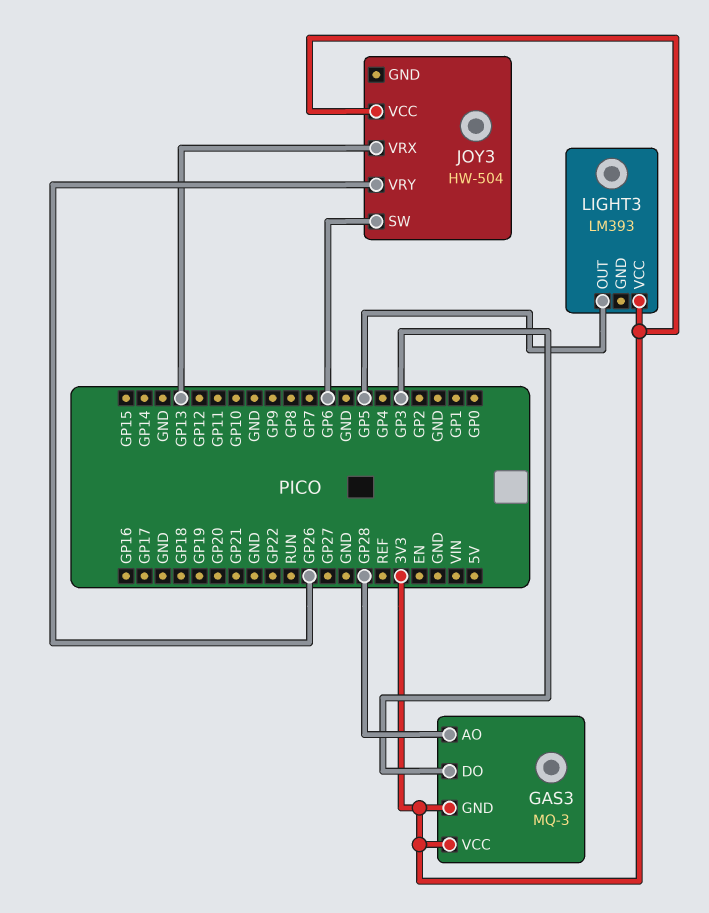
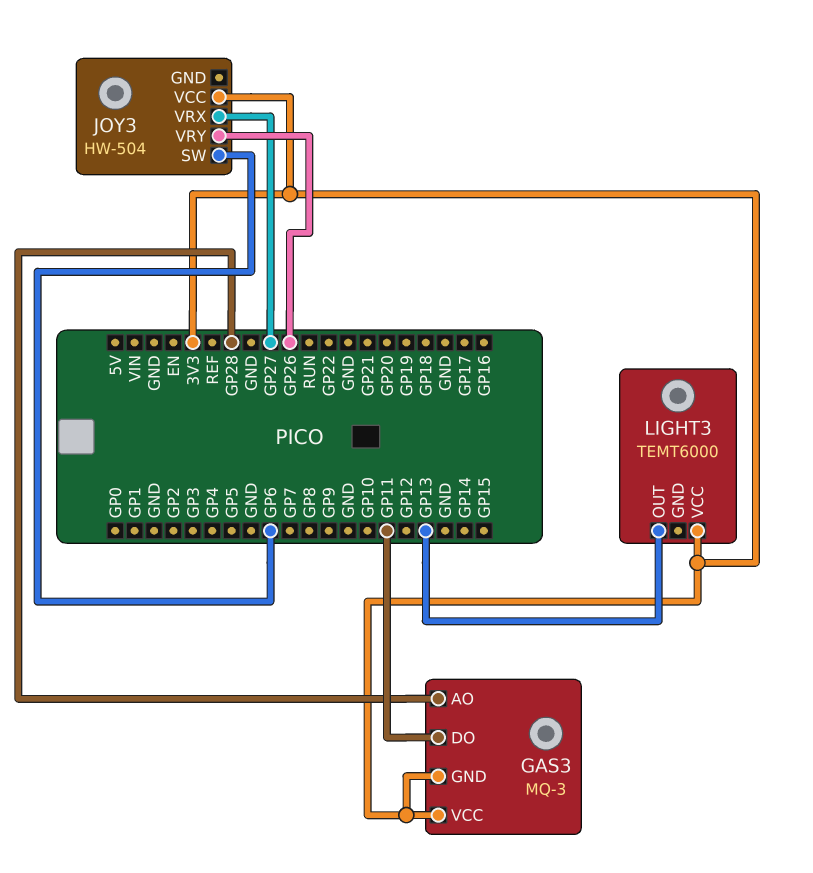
GAS3 pin DO: GP3 -> GP11
JOY3 pin VRX: GP13 -> GP27
LIGHT3: LM393 -> TEMT6000
LIGHT3 pin OUT: GP5 -> GP13

